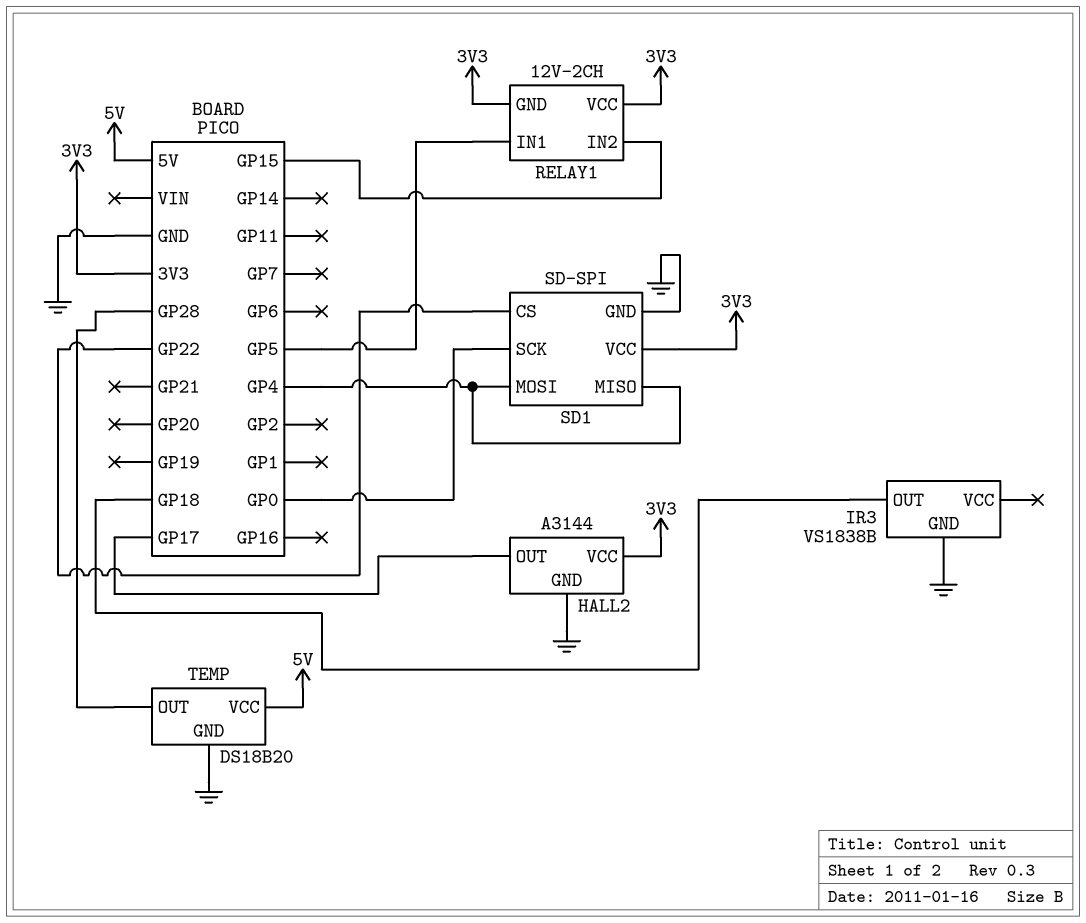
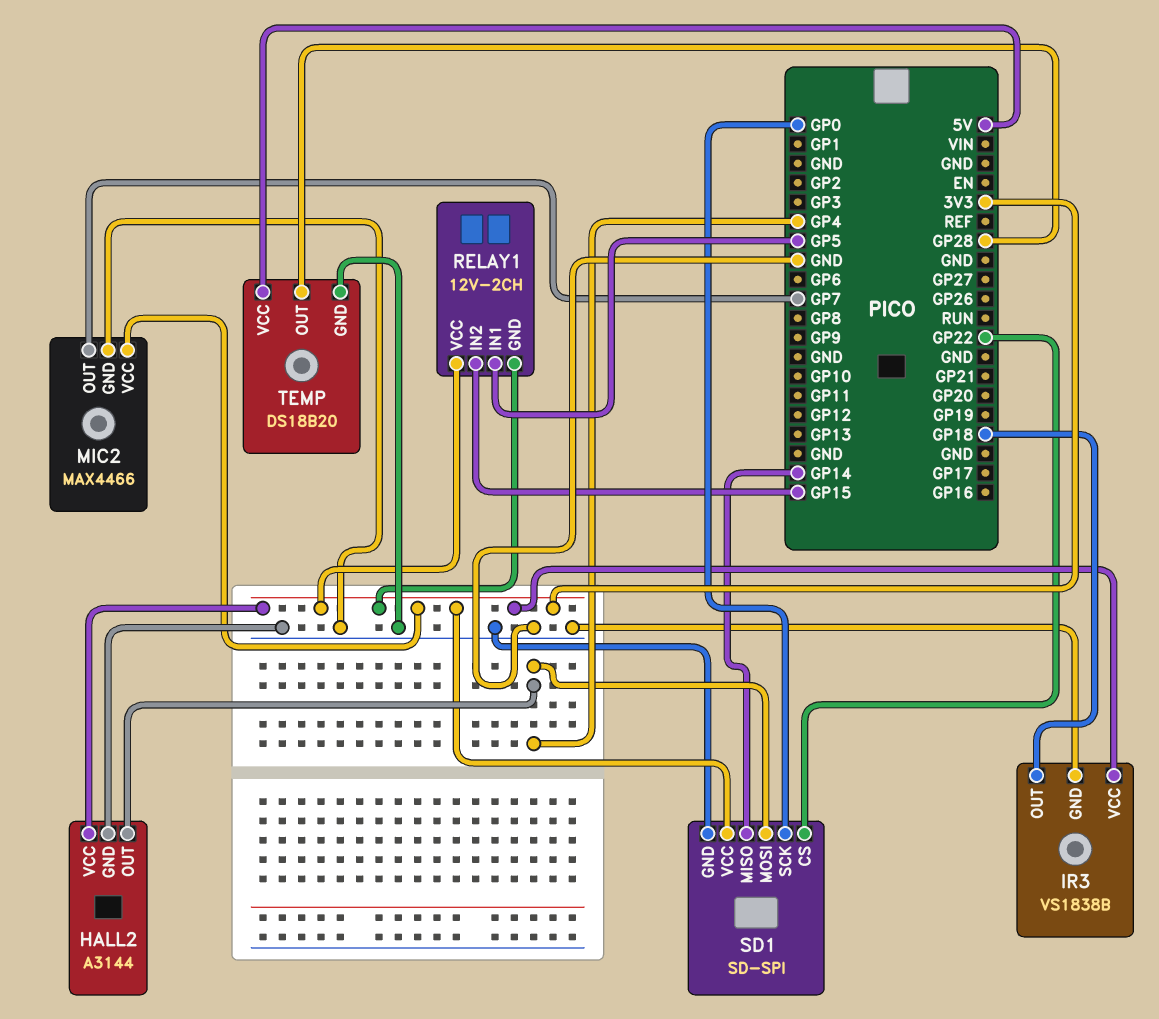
HALL2 pin OUT: GP17 -> GP4
IR3 pin VCC: none -> 3V3
MIC2: none -> MAX4466
MIC2 pin GND: none -> GND
MIC2 pin OUT: none -> GP7
MIC2 pin VCC: none -> 3V3
SD1 pin MISO: GP4 -> GP14

